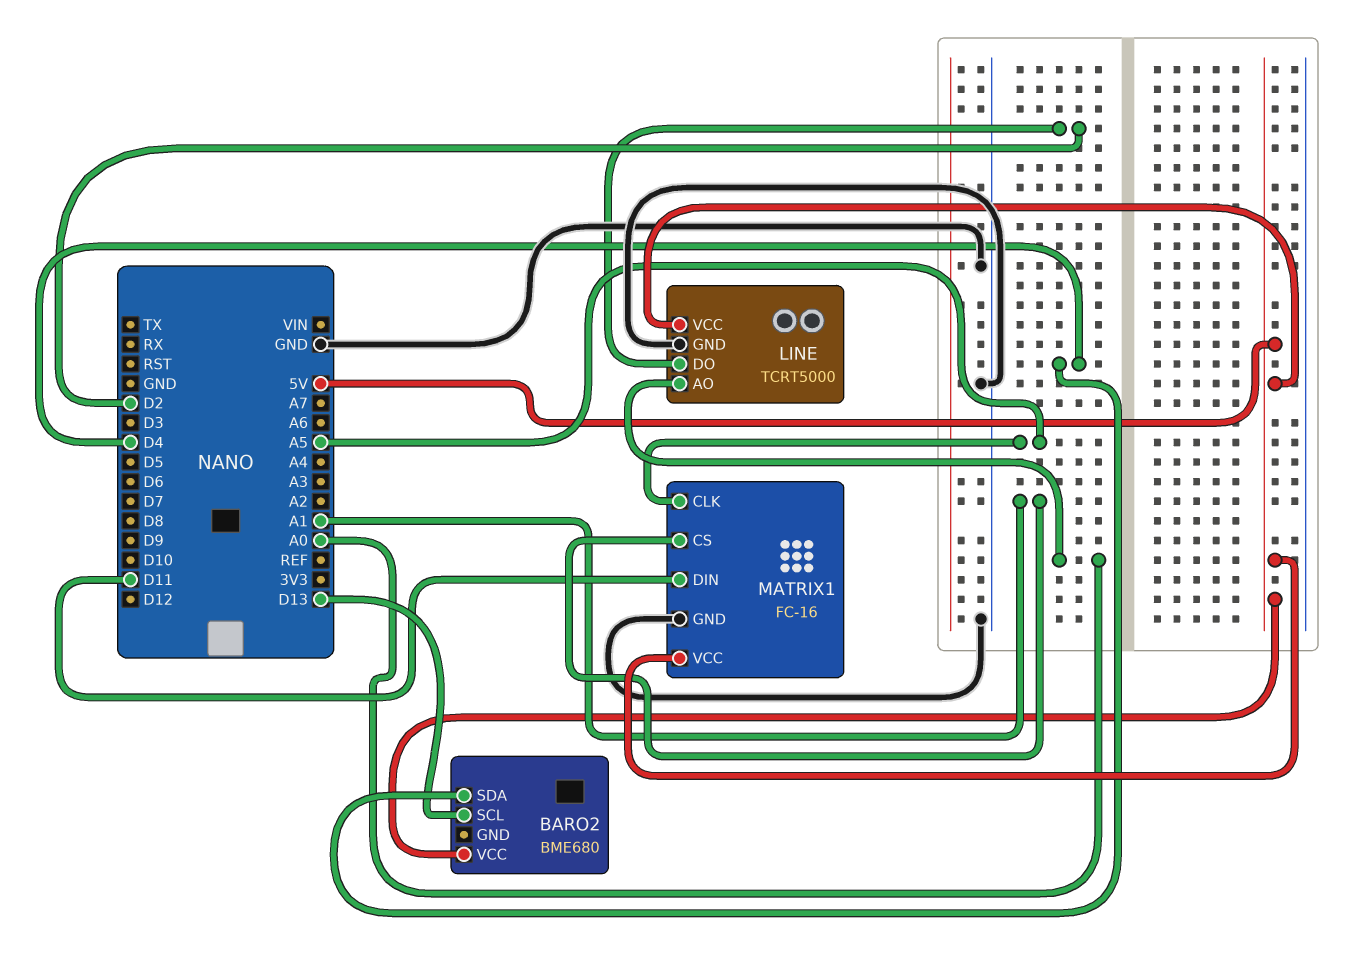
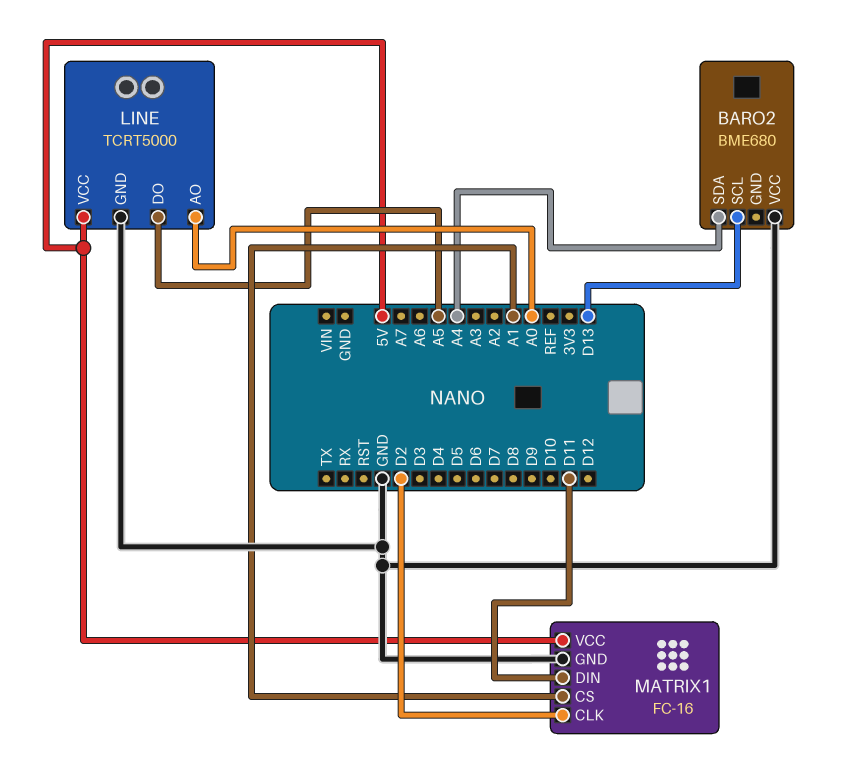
BARO2 pin SDA: D4 -> A4
BARO2 pin VCC: 5V -> GND
LINE pin DO: D2 -> A5
MATRIX1 pin CLK: A5 -> D2

